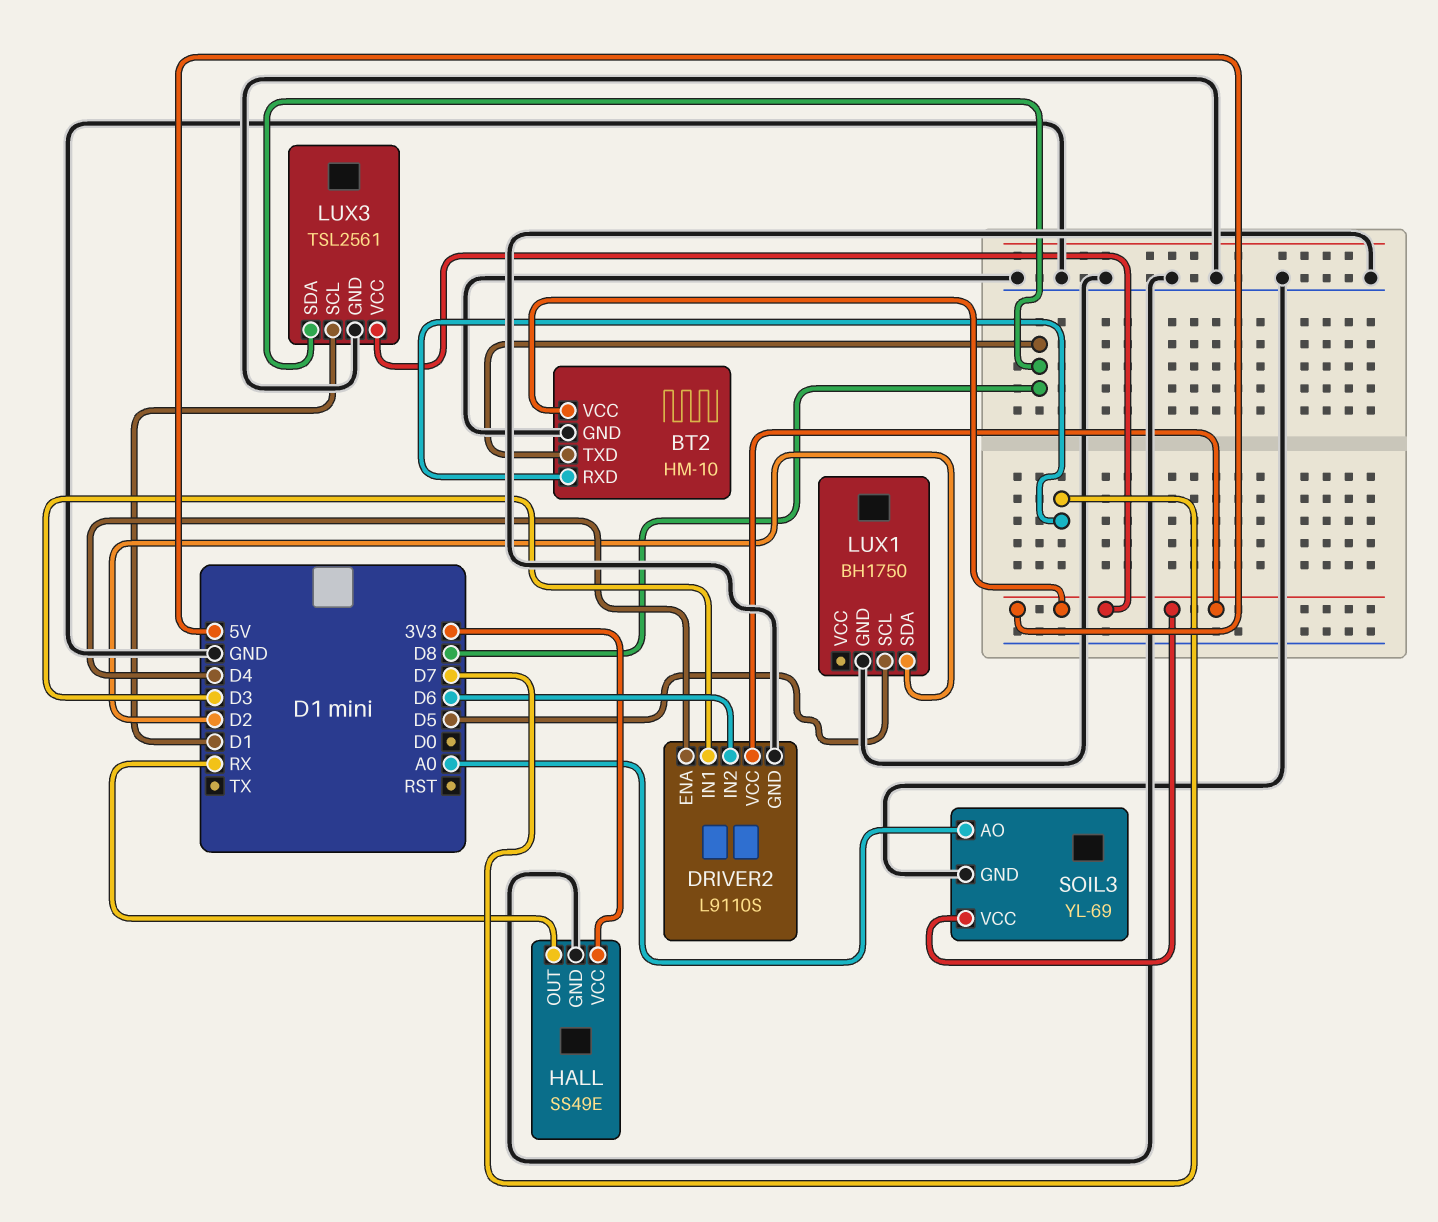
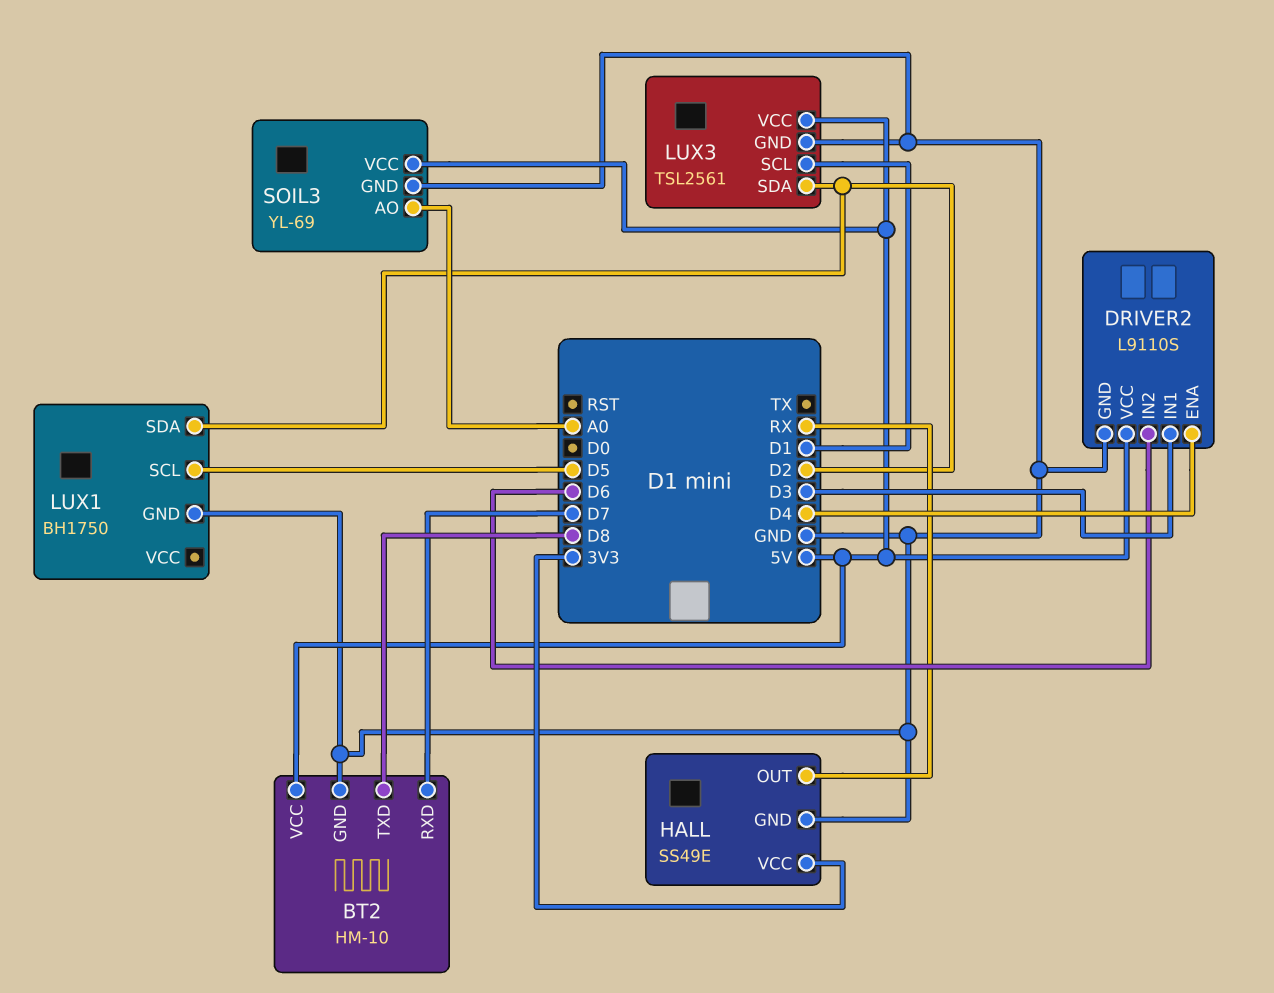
LUX3 pin SDA: D8 -> D2

